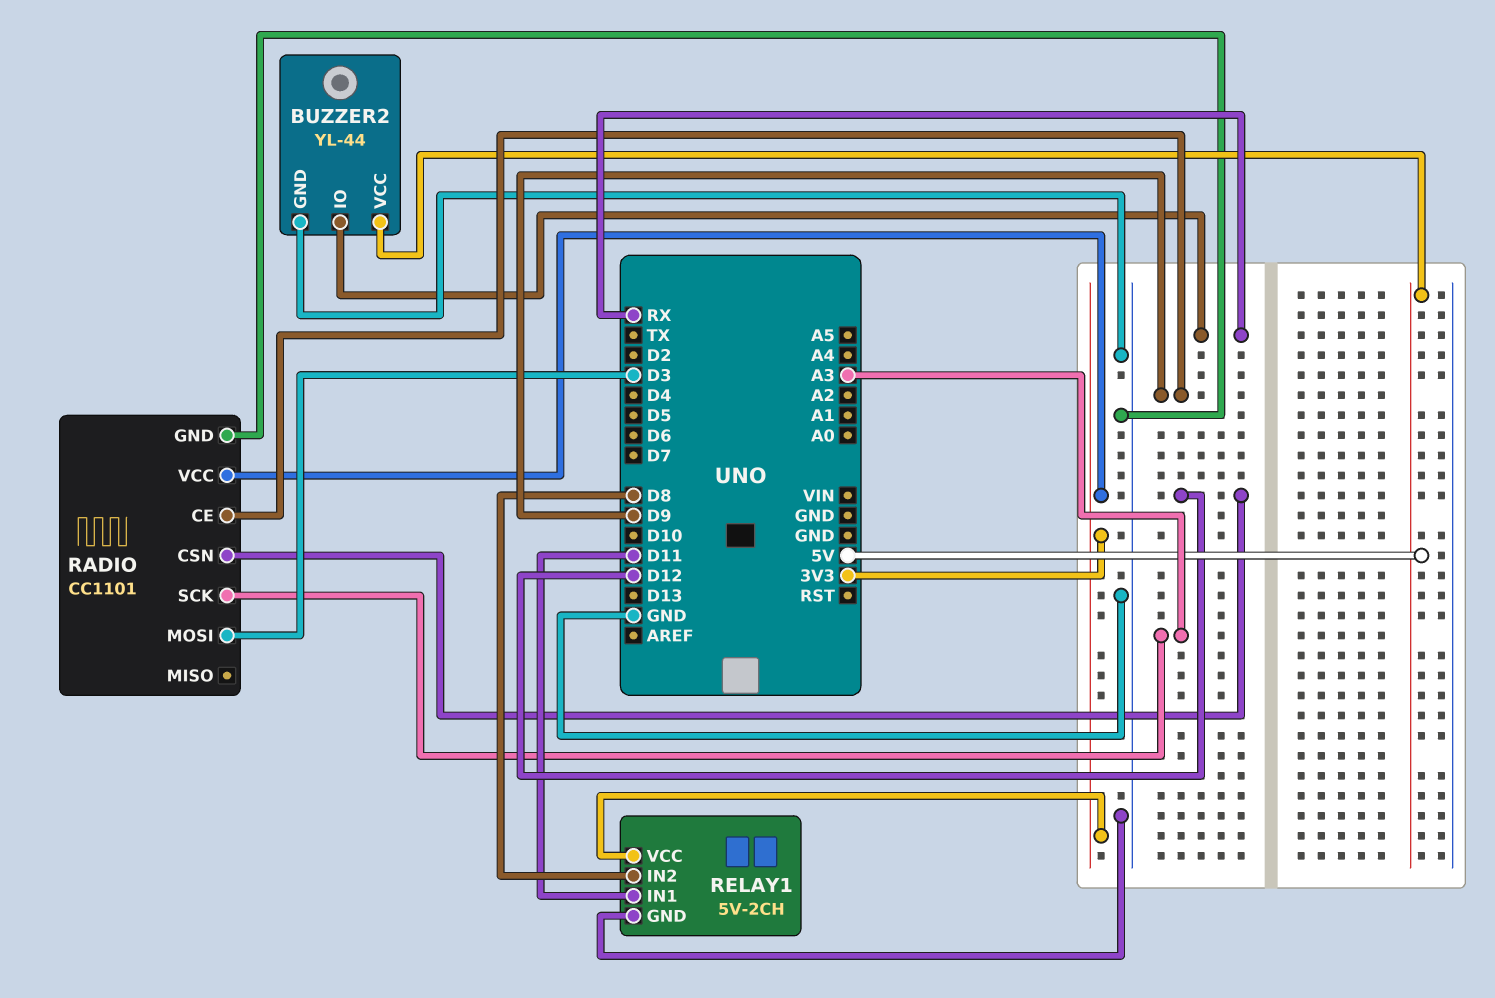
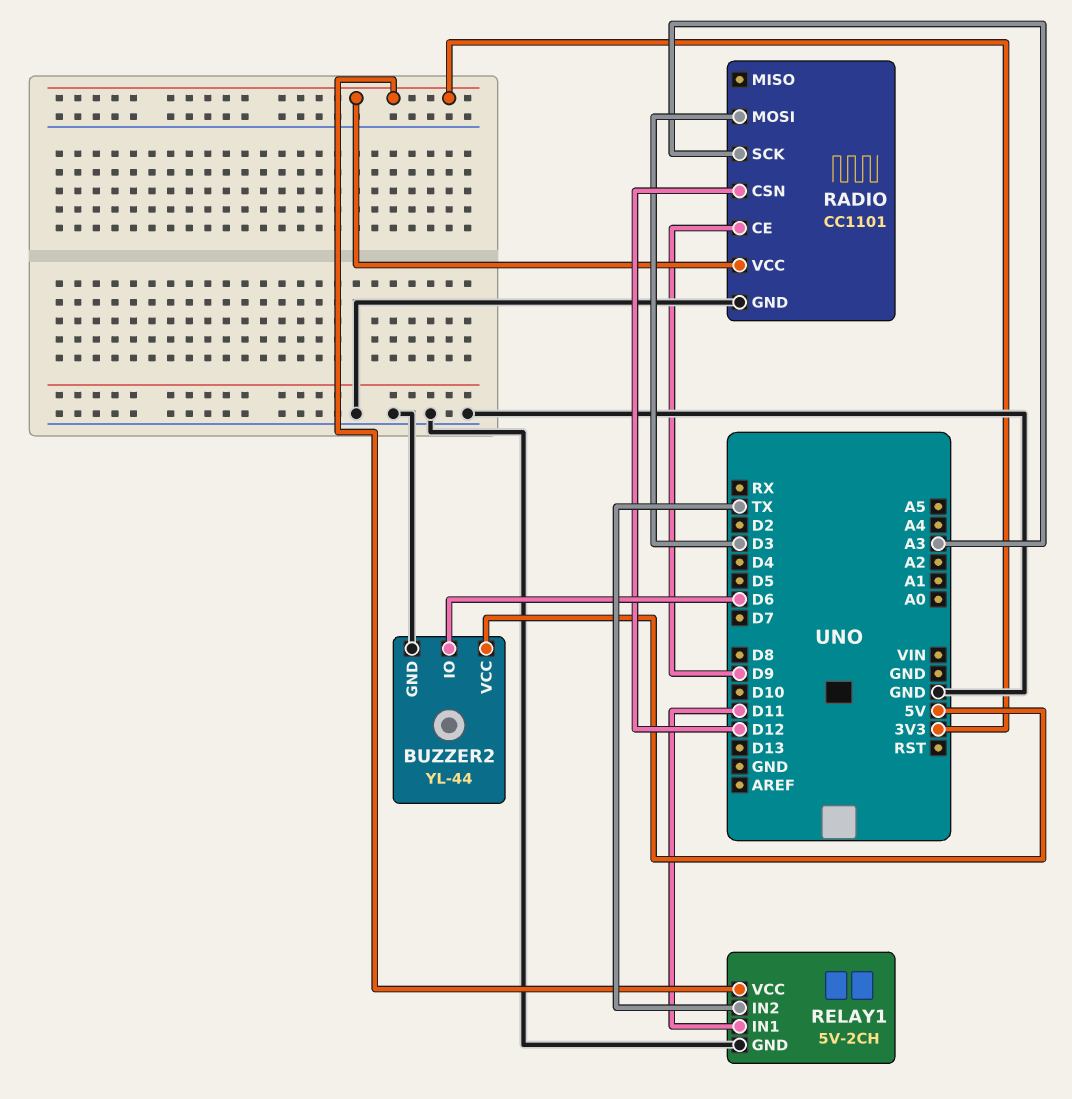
BUZZER2 pin IO: RX -> D6
RELAY1 pin IN2: D8 -> TX

